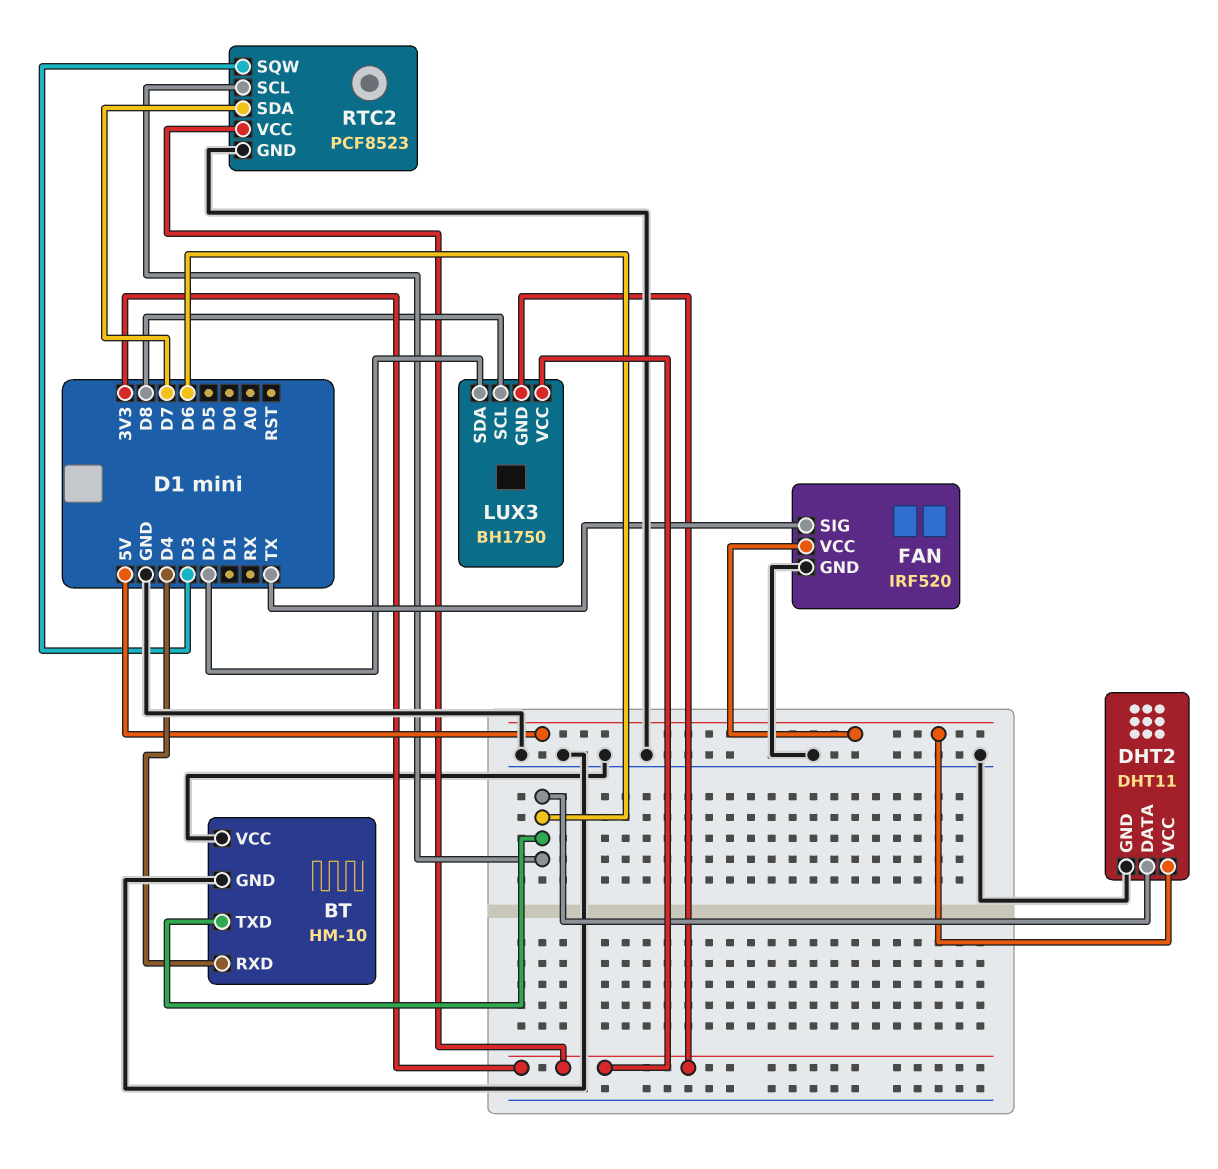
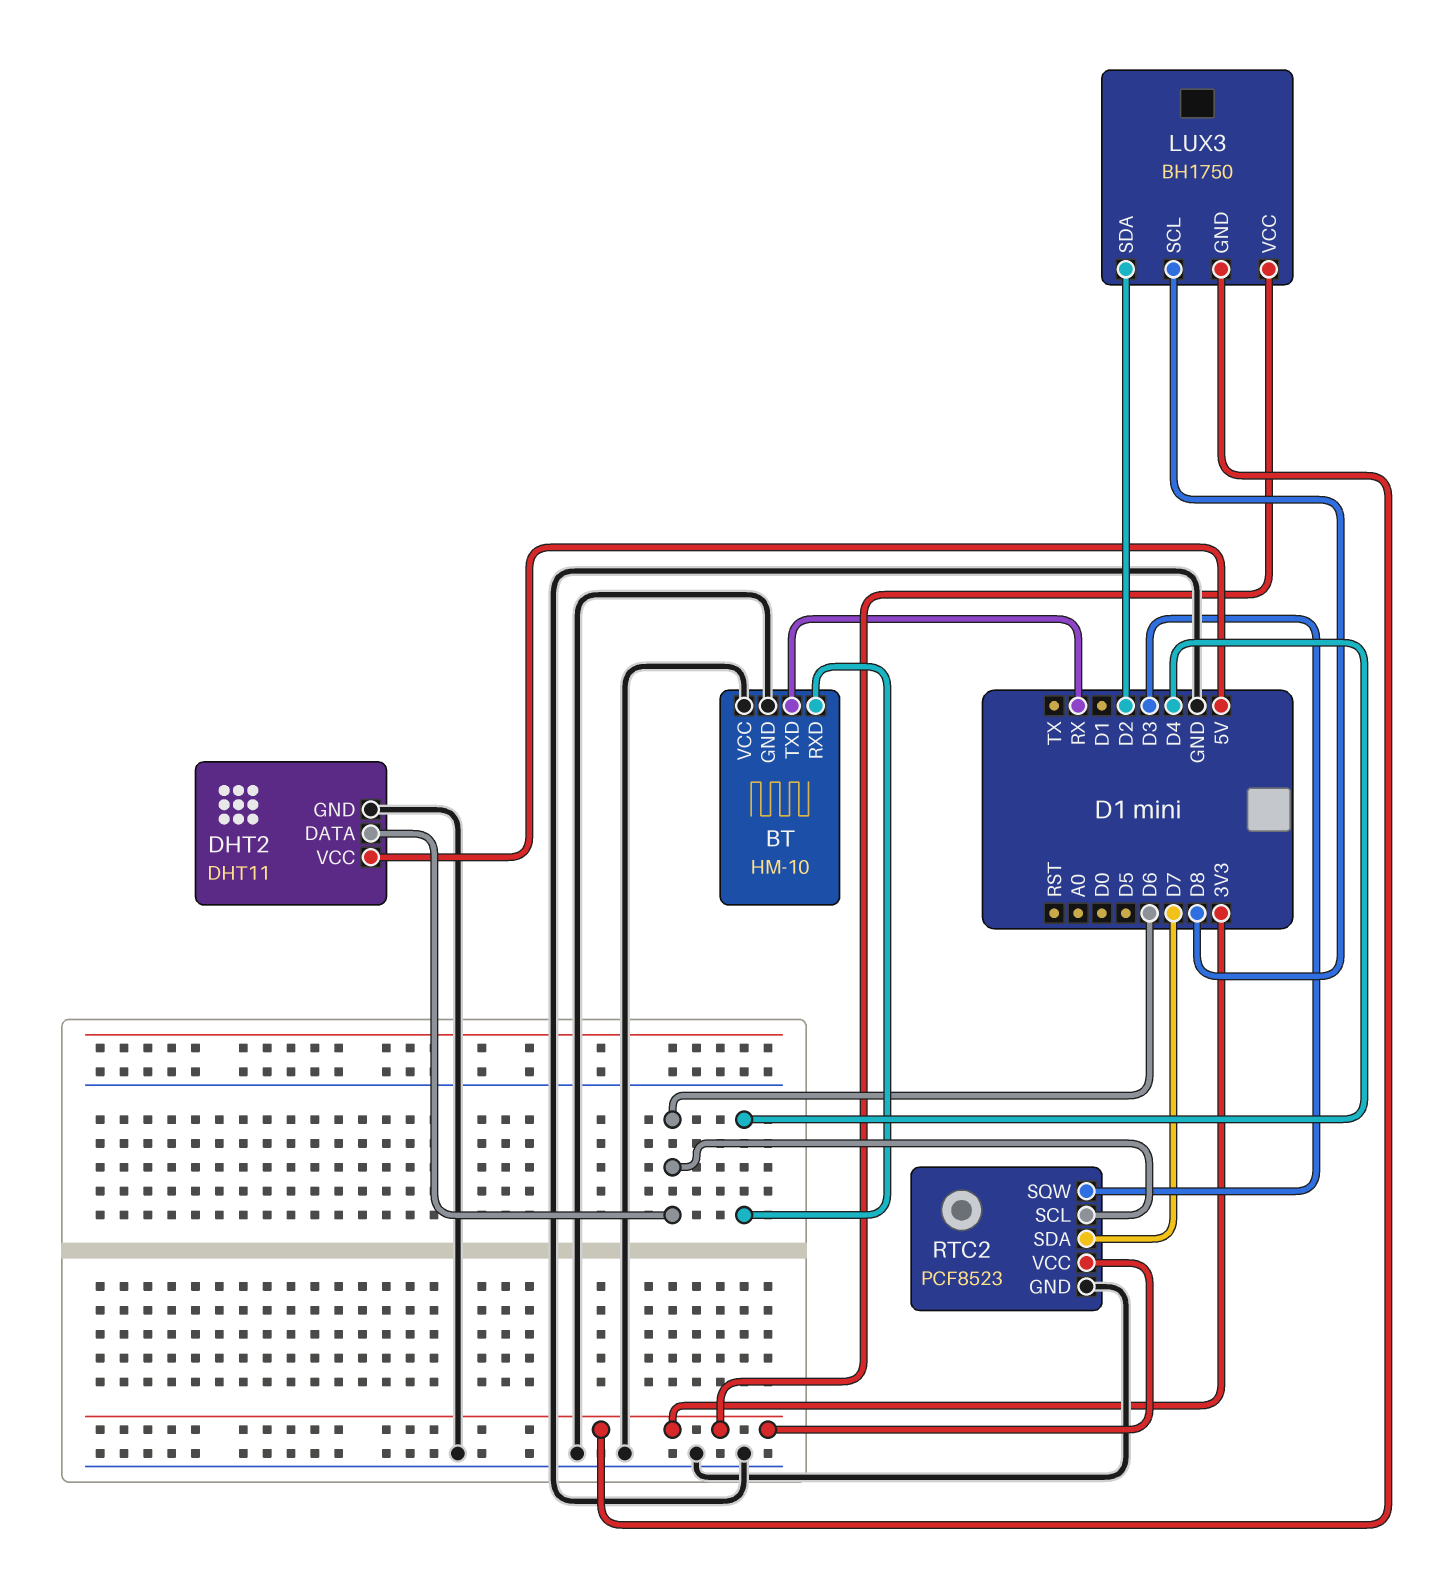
BT pin TXD: D6 -> RX
FAN: IRF520 -> none
FAN pin GND: GND -> none
FAN pin SIG: TX -> none
FAN pin VCC: 5V -> none

